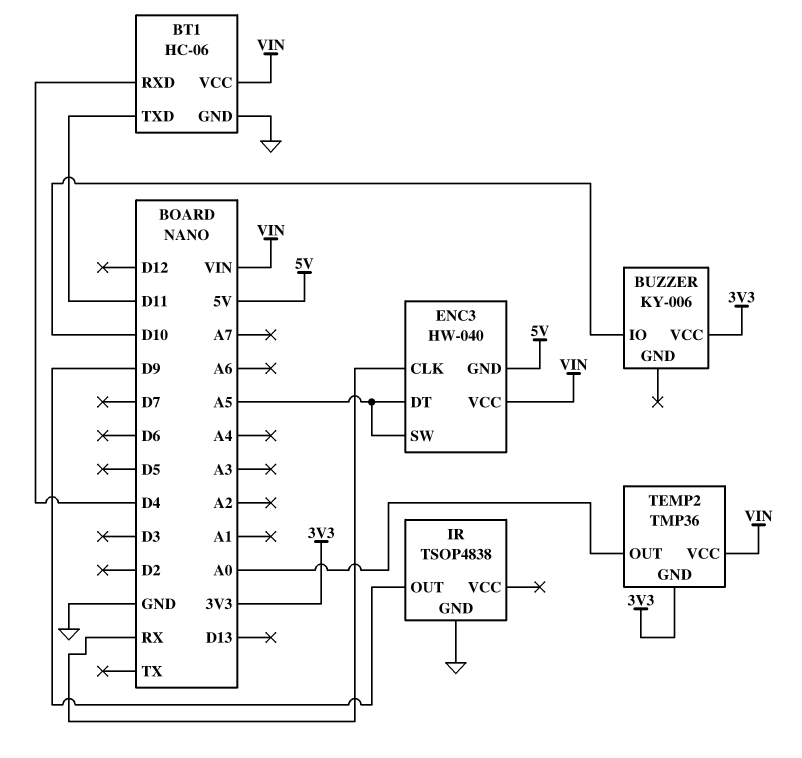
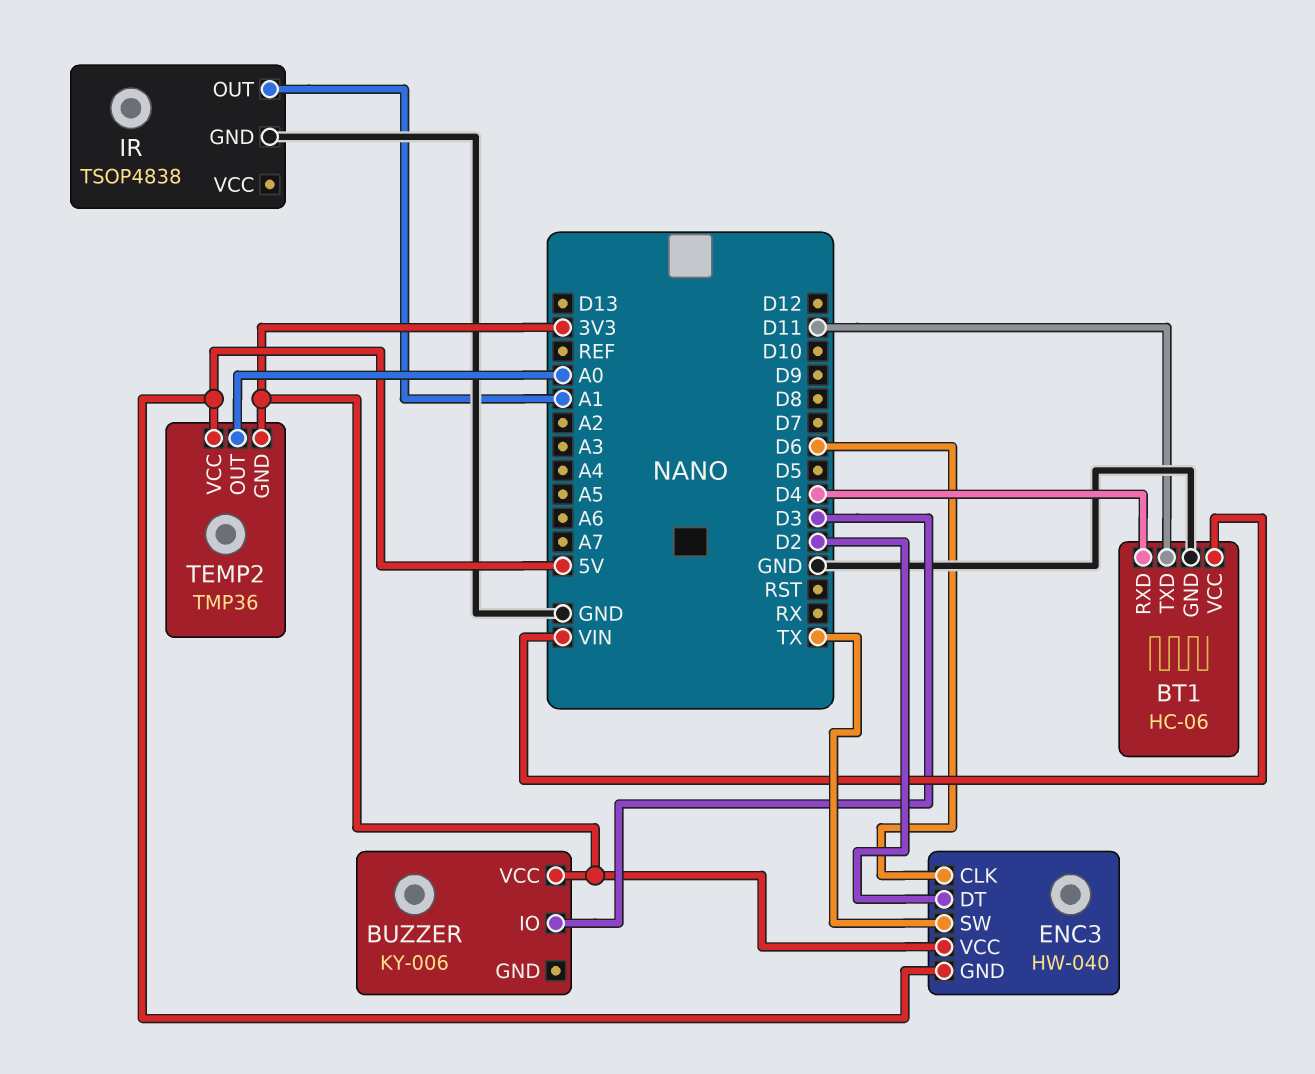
BUZZER pin IO: D10 -> D3
ENC3 pin CLK: RX -> D6
ENC3 pin DT: A5 -> D2
ENC3 pin SW: A5 -> TX
ENC3 pin VCC: VIN -> 3V3
IR pin OUT: D9 -> A1
TEMP2 pin VCC: VIN -> 5V

